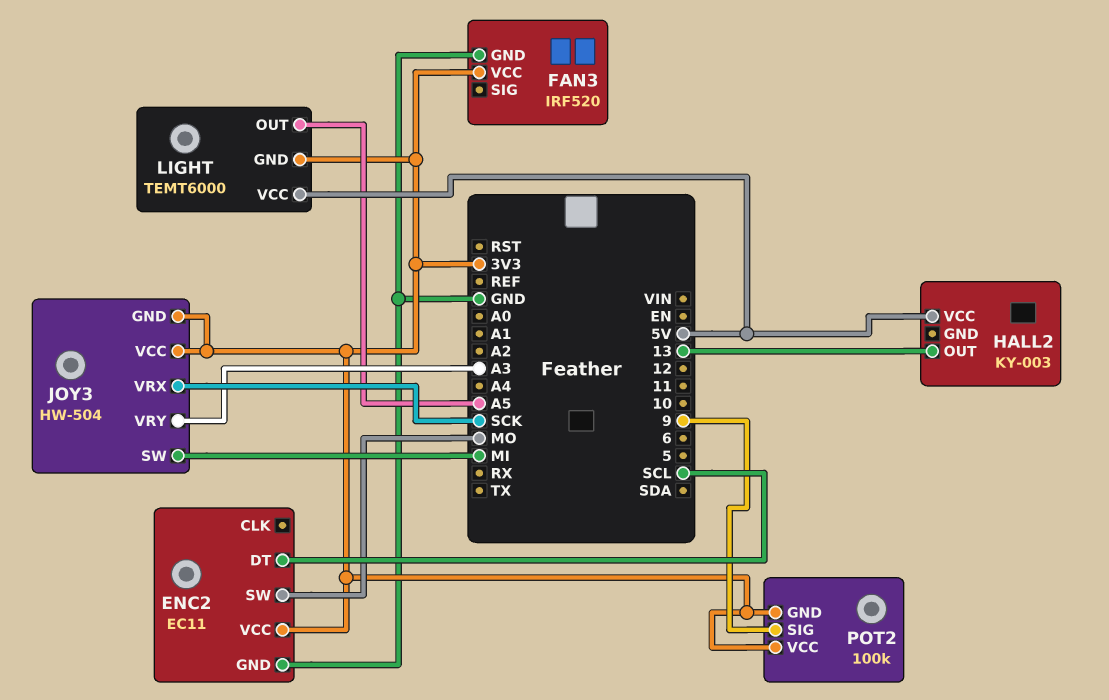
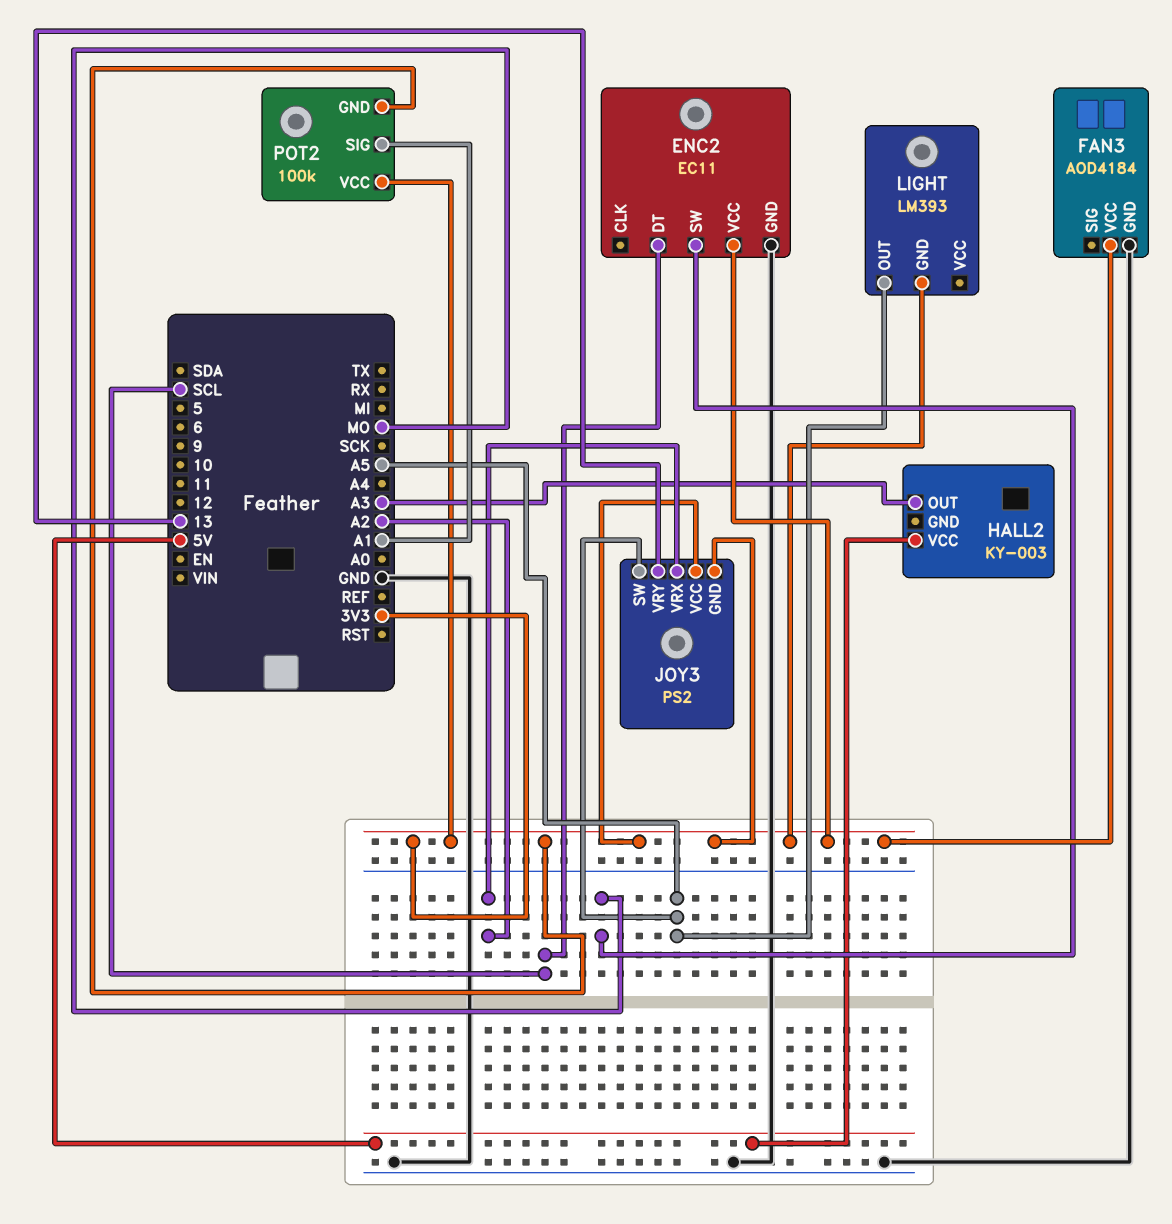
FAN3: IRF520 -> AOD4184
HALL2 pin OUT: 13 -> A3
JOY3: HW-504 -> PS2
JOY3 pin SW: MI -> A5
JOY3 pin VRX: SCK -> A2
JOY3 pin VRY: A3 -> 13
LIGHT: TEMT6000 -> LM393
LIGHT pin VCC: 5V -> none
POT2 pin SIG: 9 -> A1

